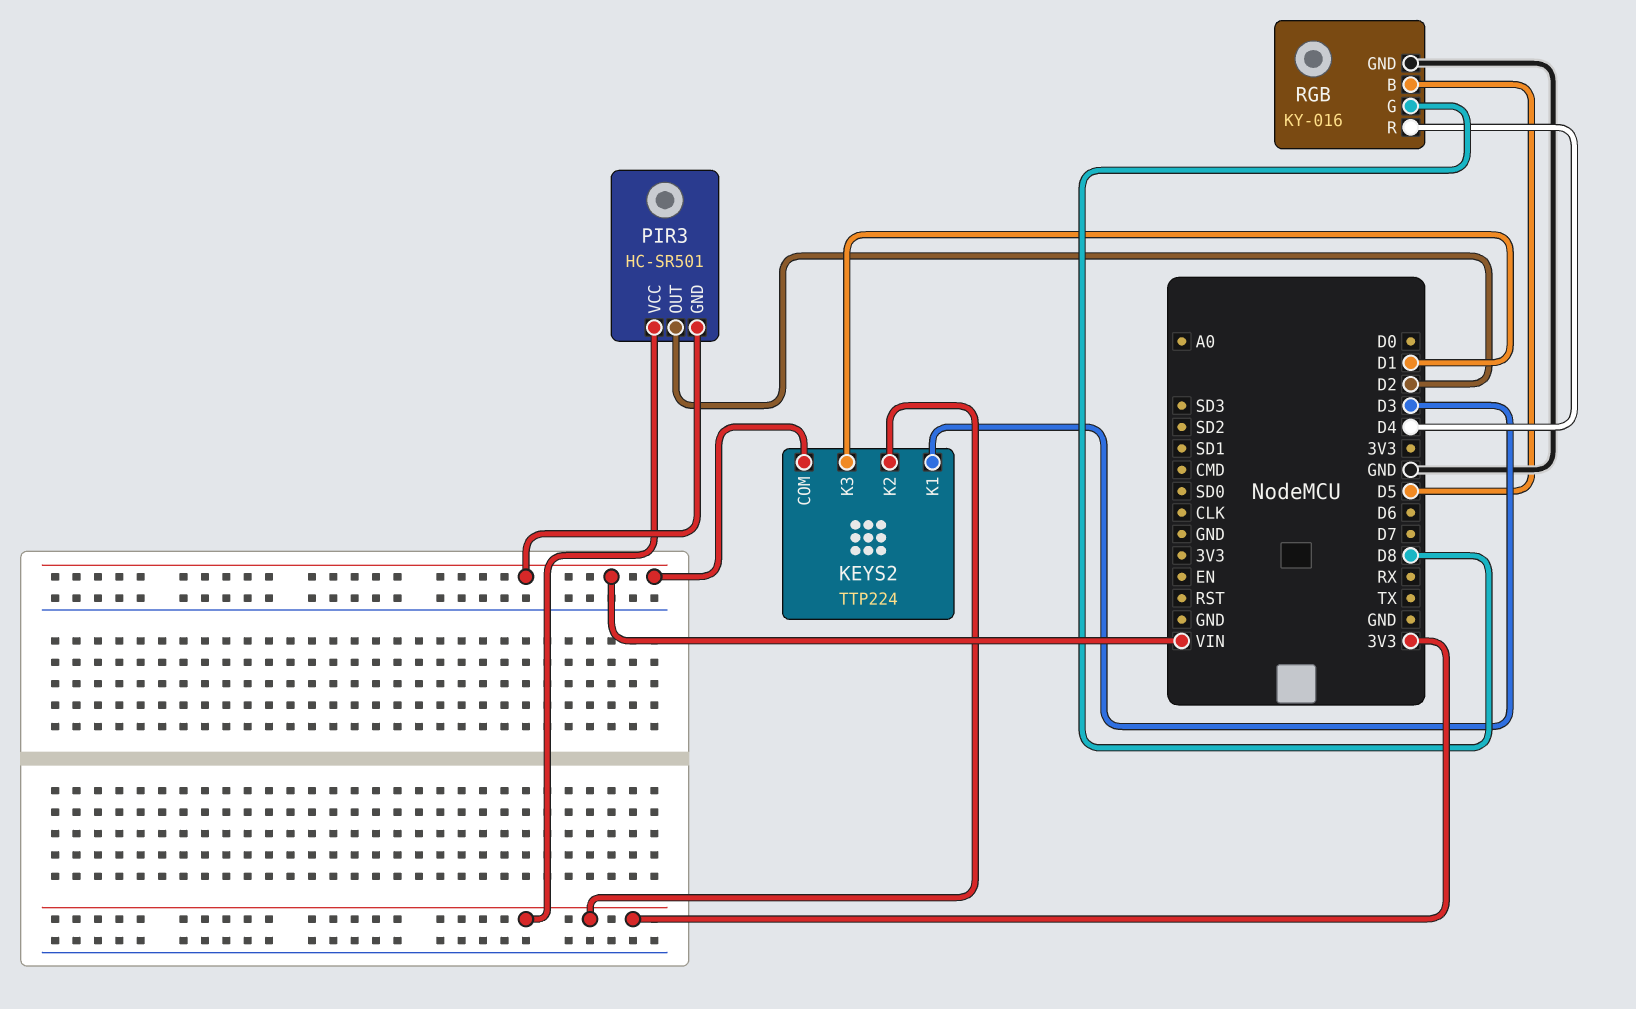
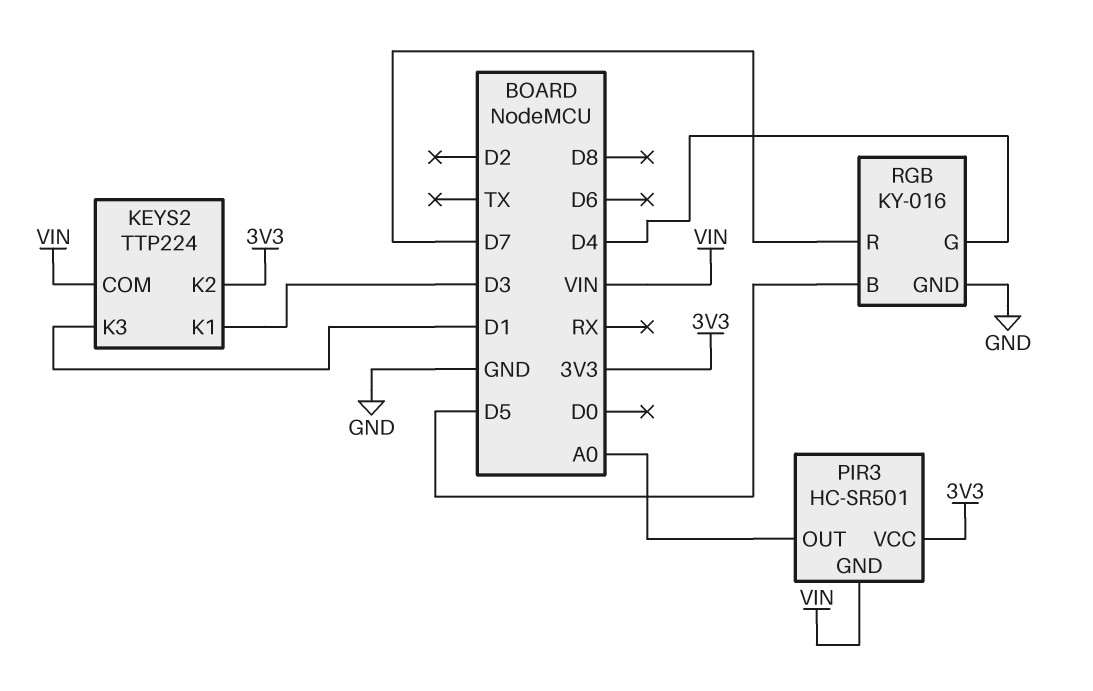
PIR3 pin OUT: D2 -> A0
RGB pin G: D8 -> D4
RGB pin R: D4 -> D7

